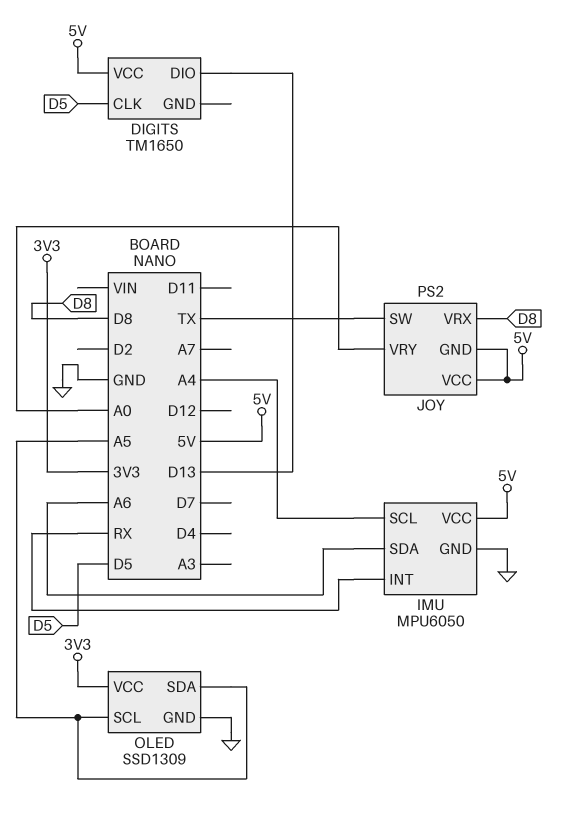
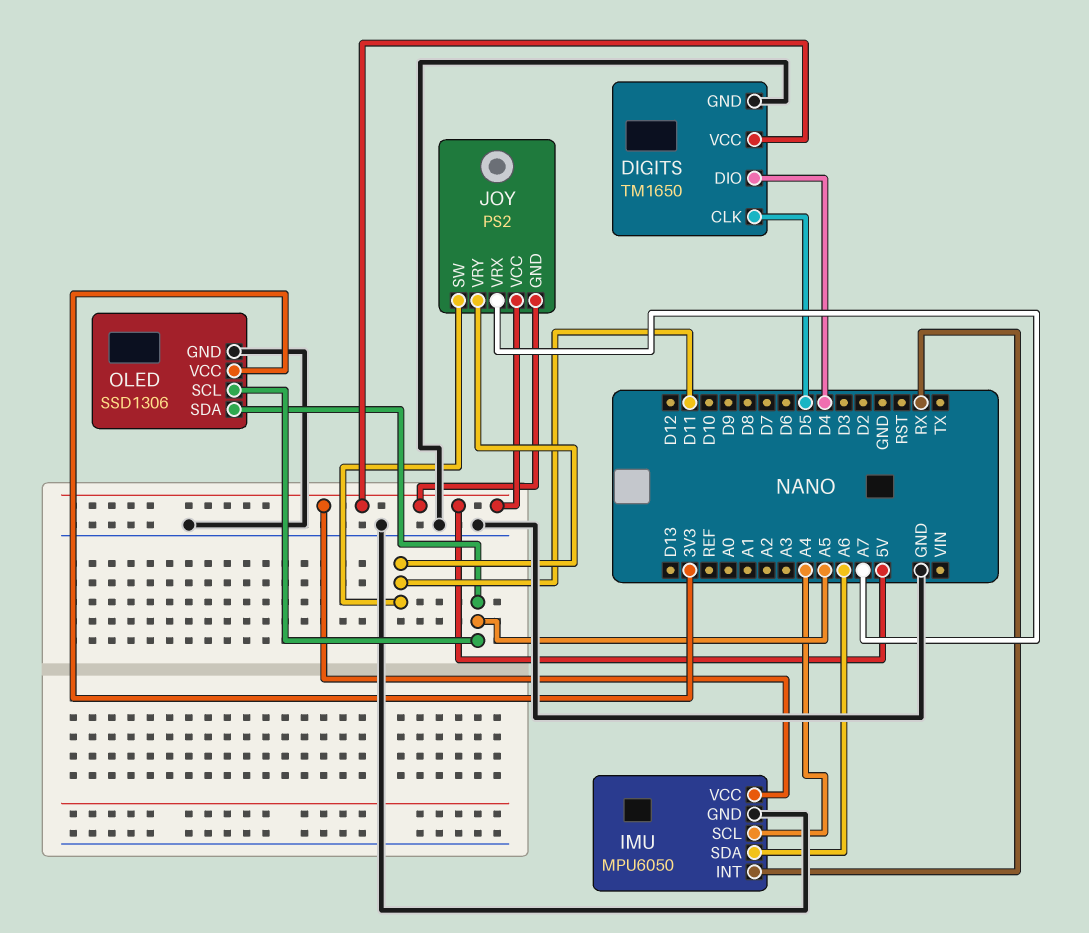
DIGITS pin DIO: D13 -> D4
DIGITS pin GND: none -> GND
JOY pin SW: TX -> D11
JOY pin VRX: D8 -> A7
JOY pin VRY: A0 -> D11
OLED: SSD1309 -> SSD1306

